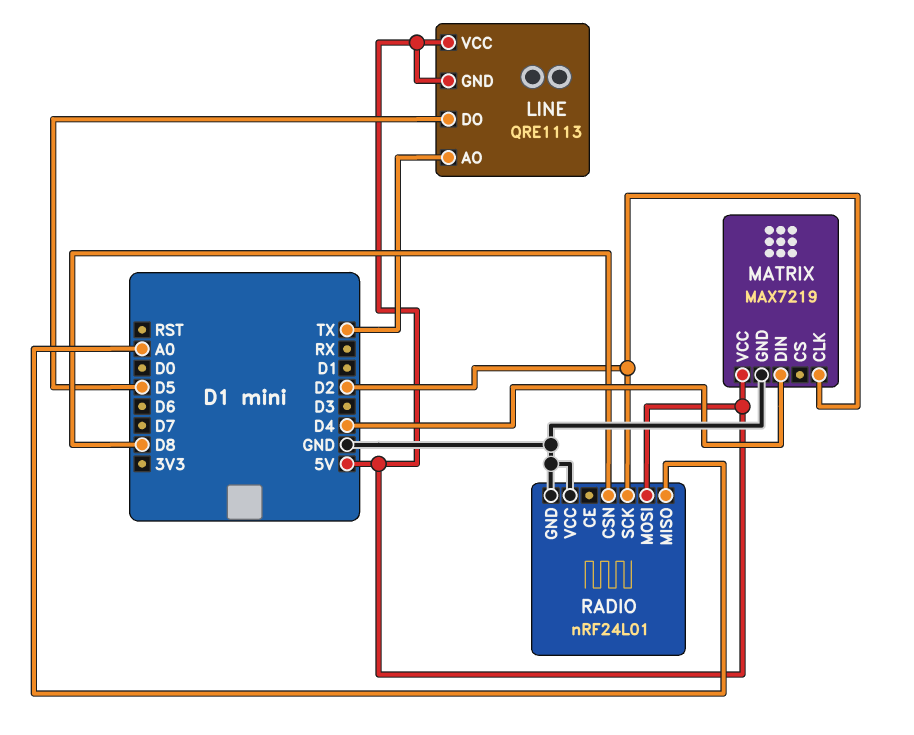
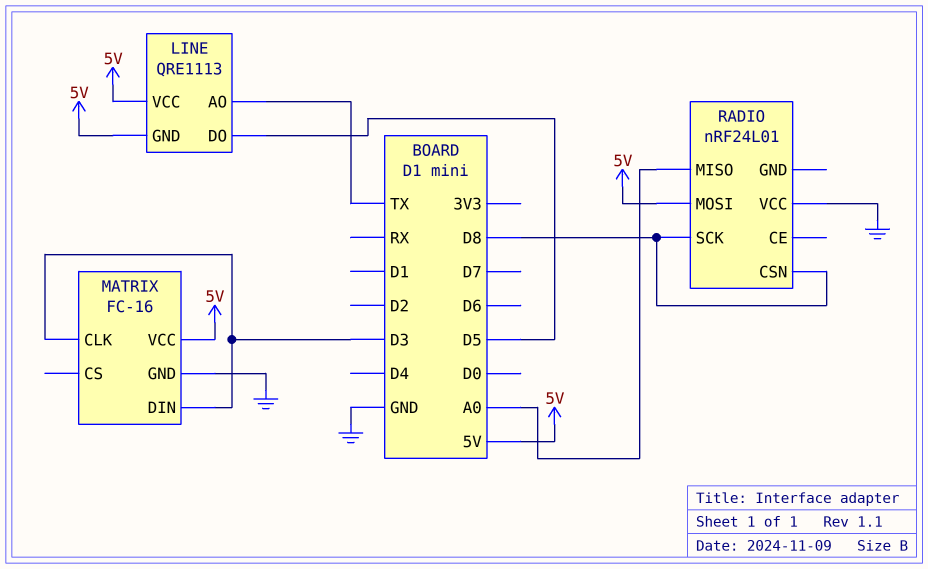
MATRIX: MAX7219 -> FC-16
MATRIX pin CLK: D2 -> D3
MATRIX pin DIN: D4 -> D3
RADIO pin GND: GND -> none
RADIO pin SCK: D2 -> D8

